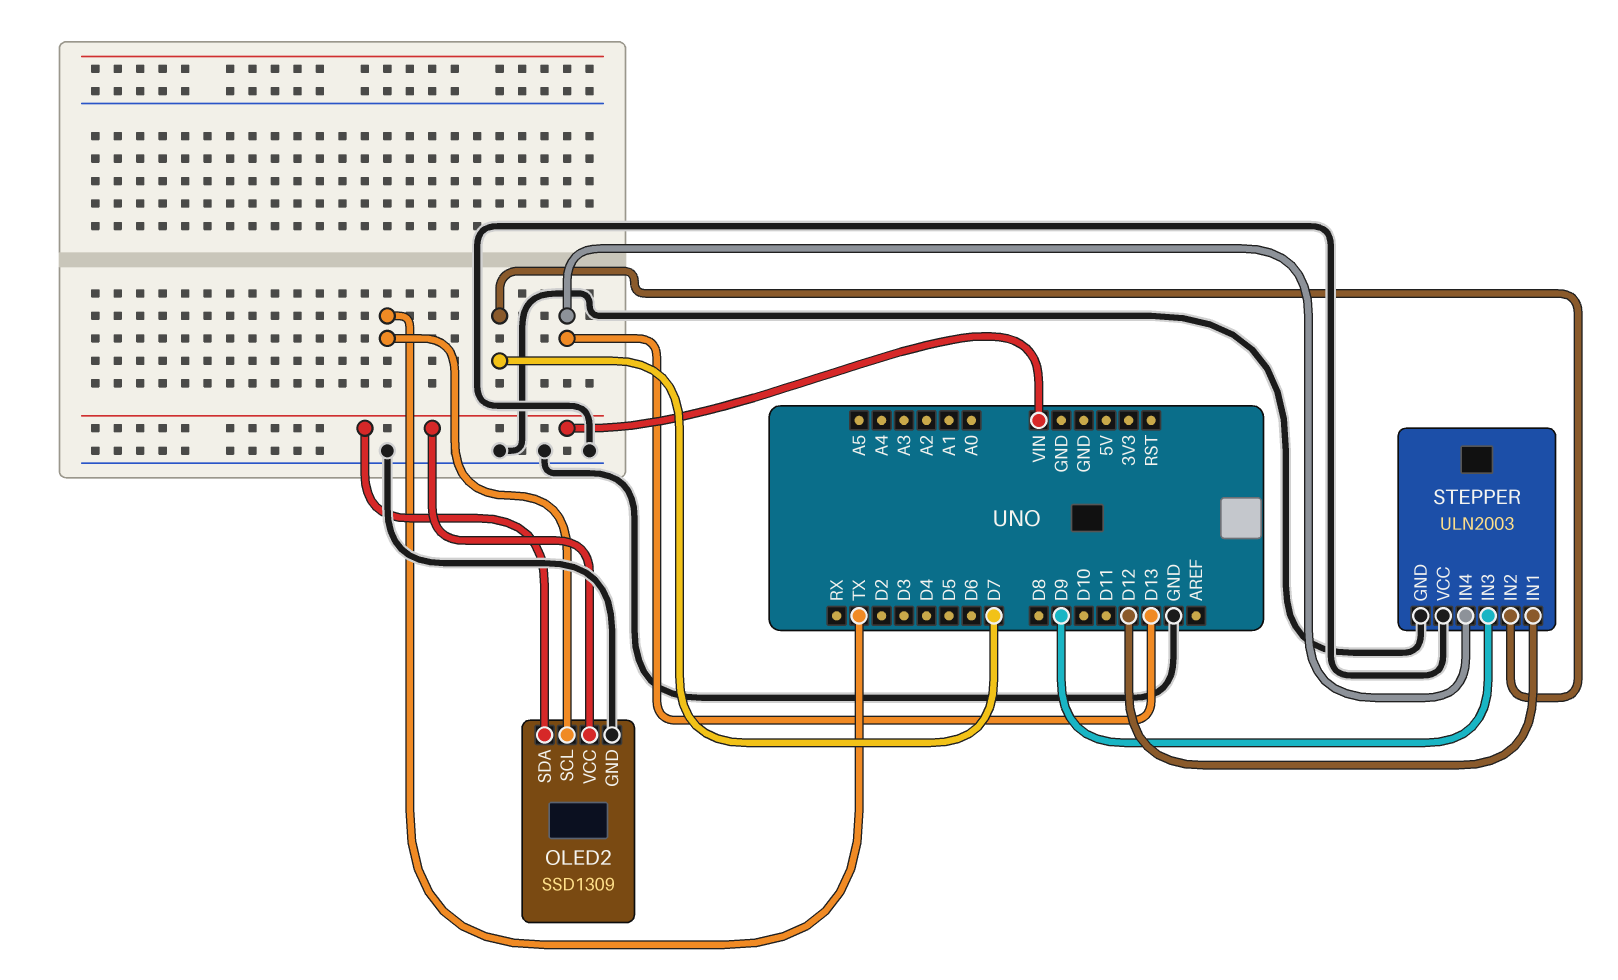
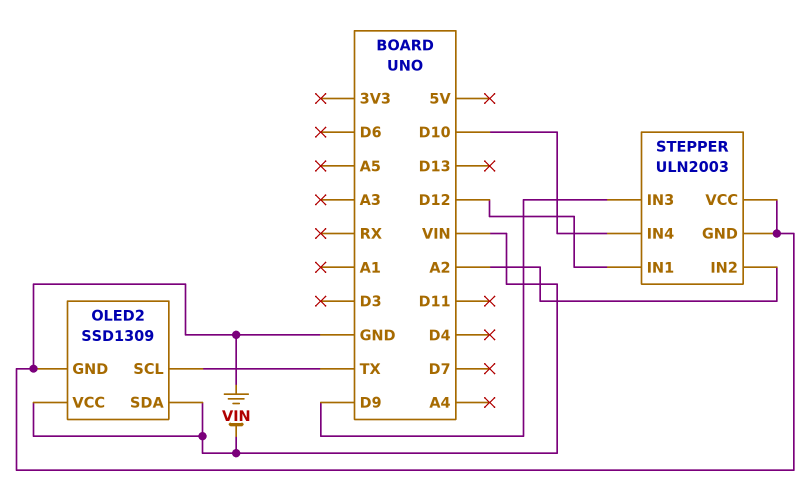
STEPPER pin IN2: D7 -> A2
STEPPER pin IN4: D13 -> D10

